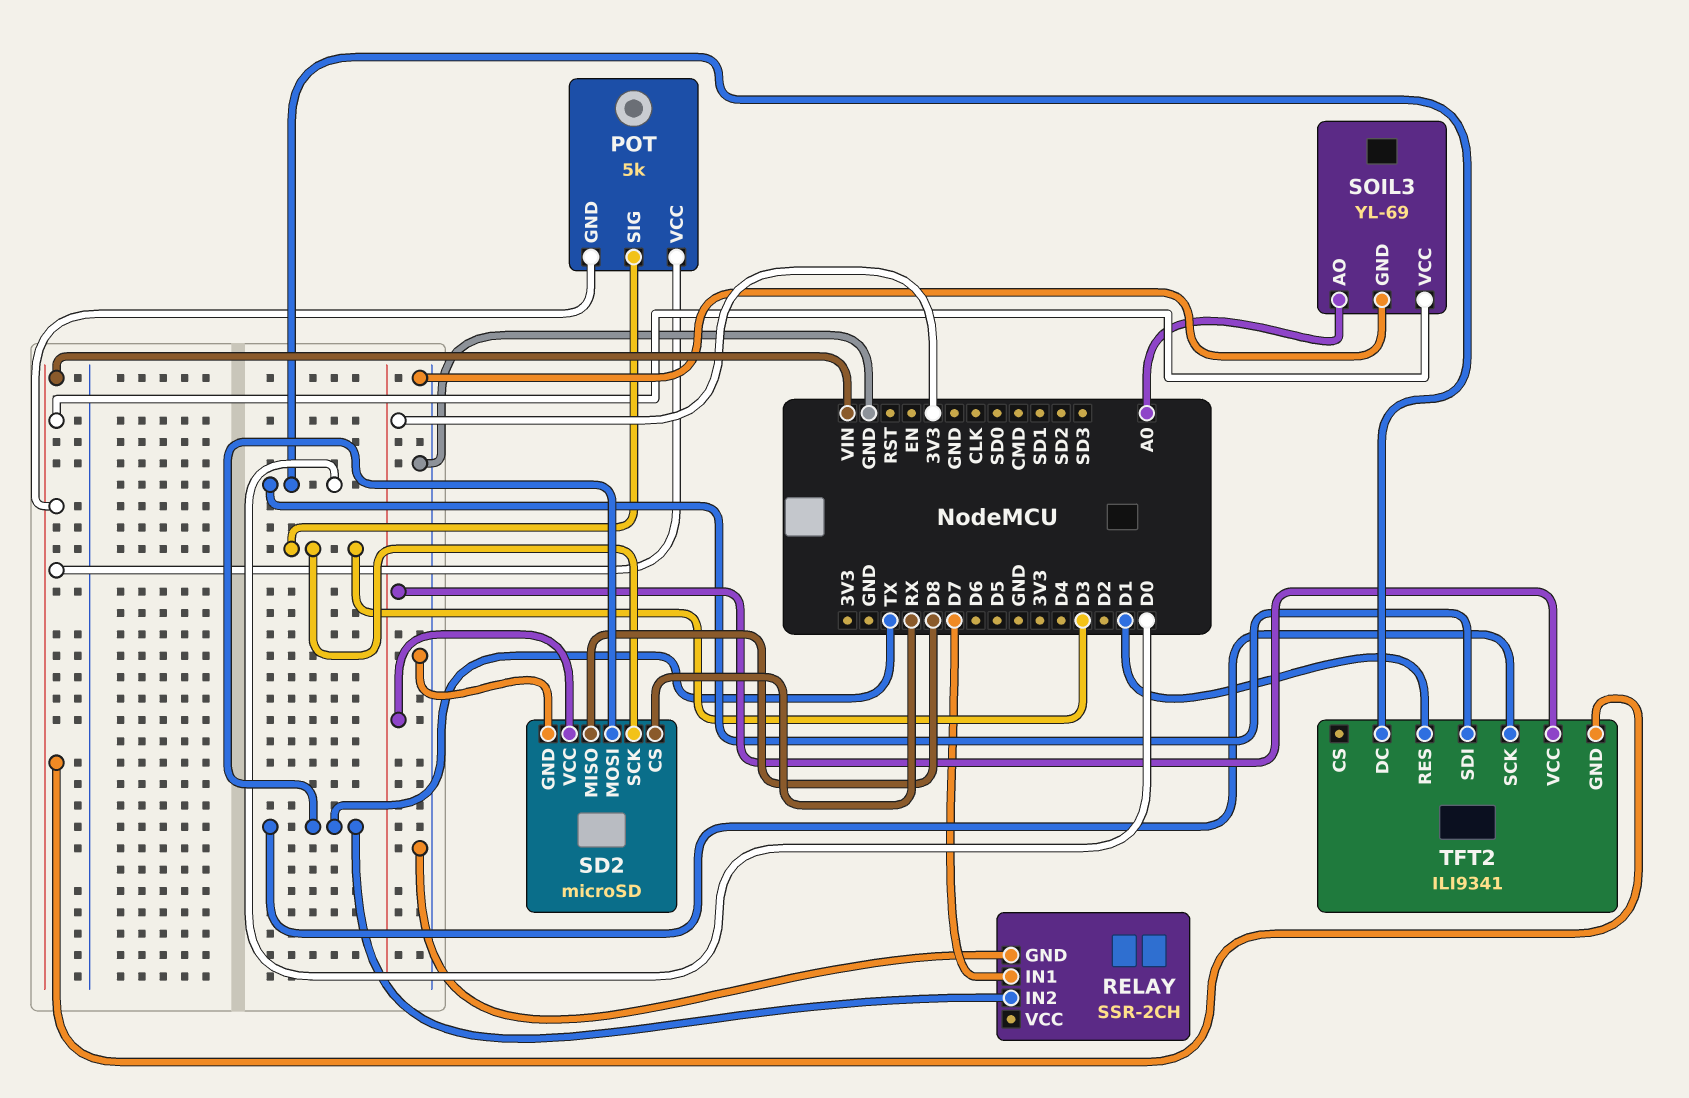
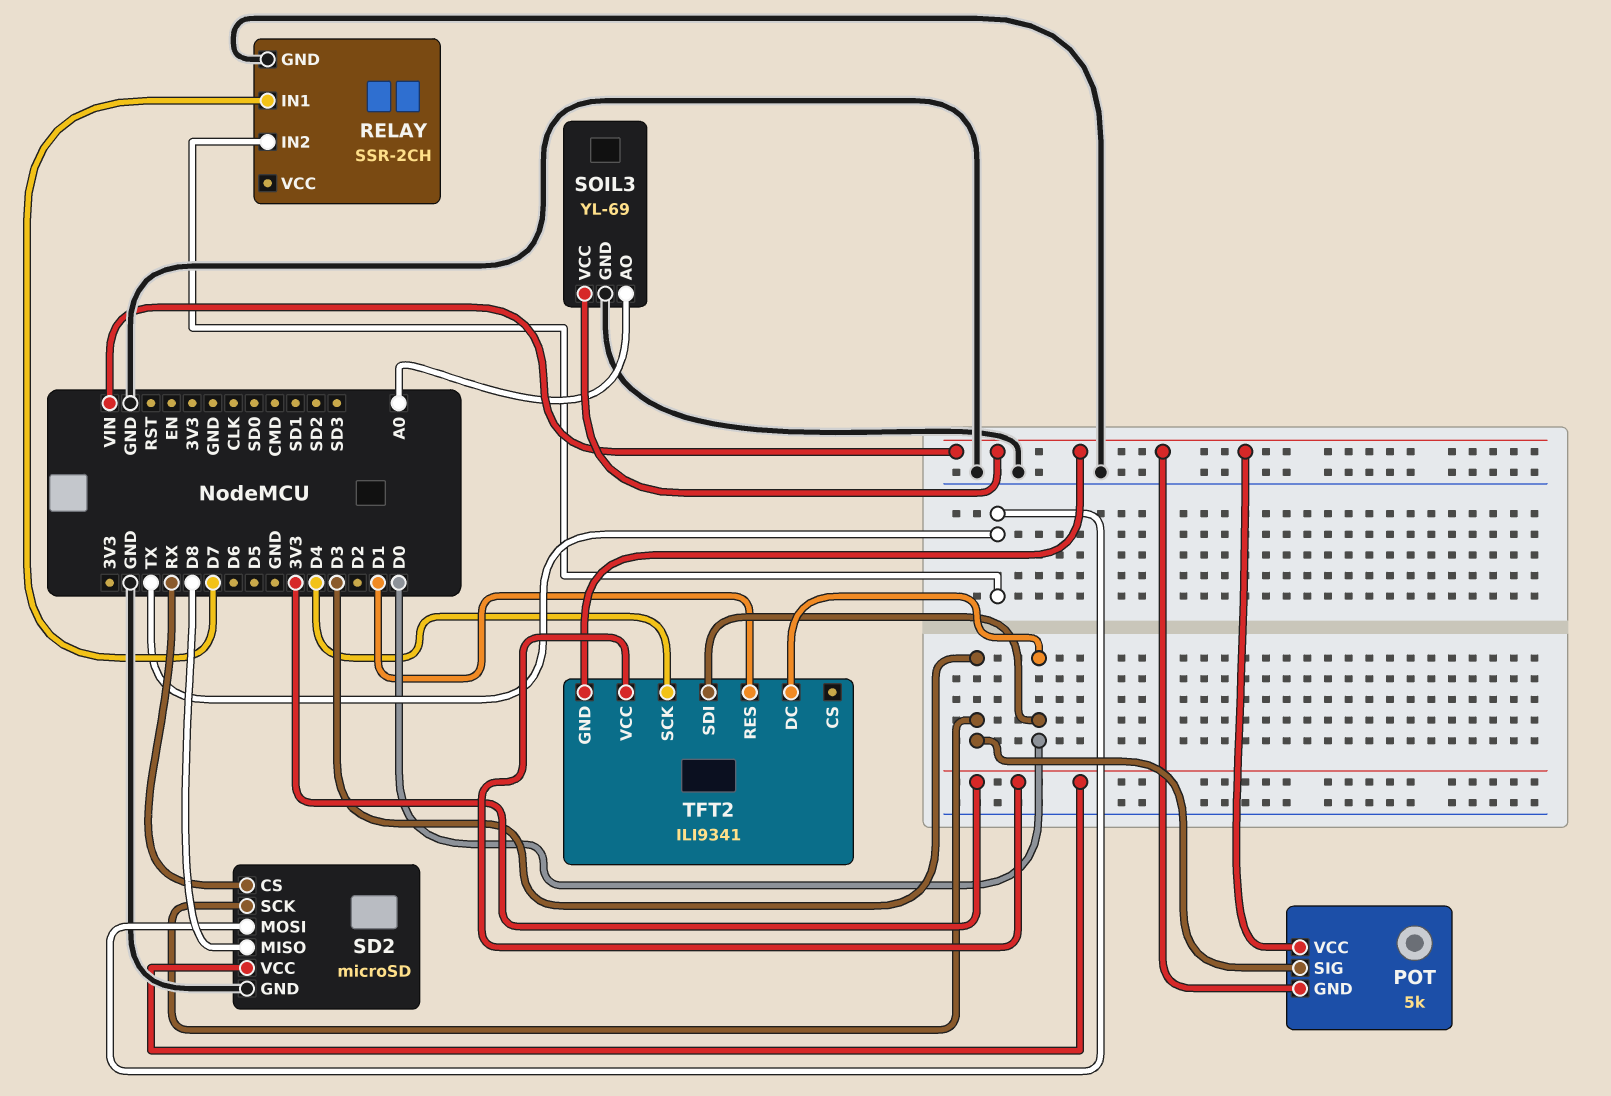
TFT2 pin SCK: TX -> D4

